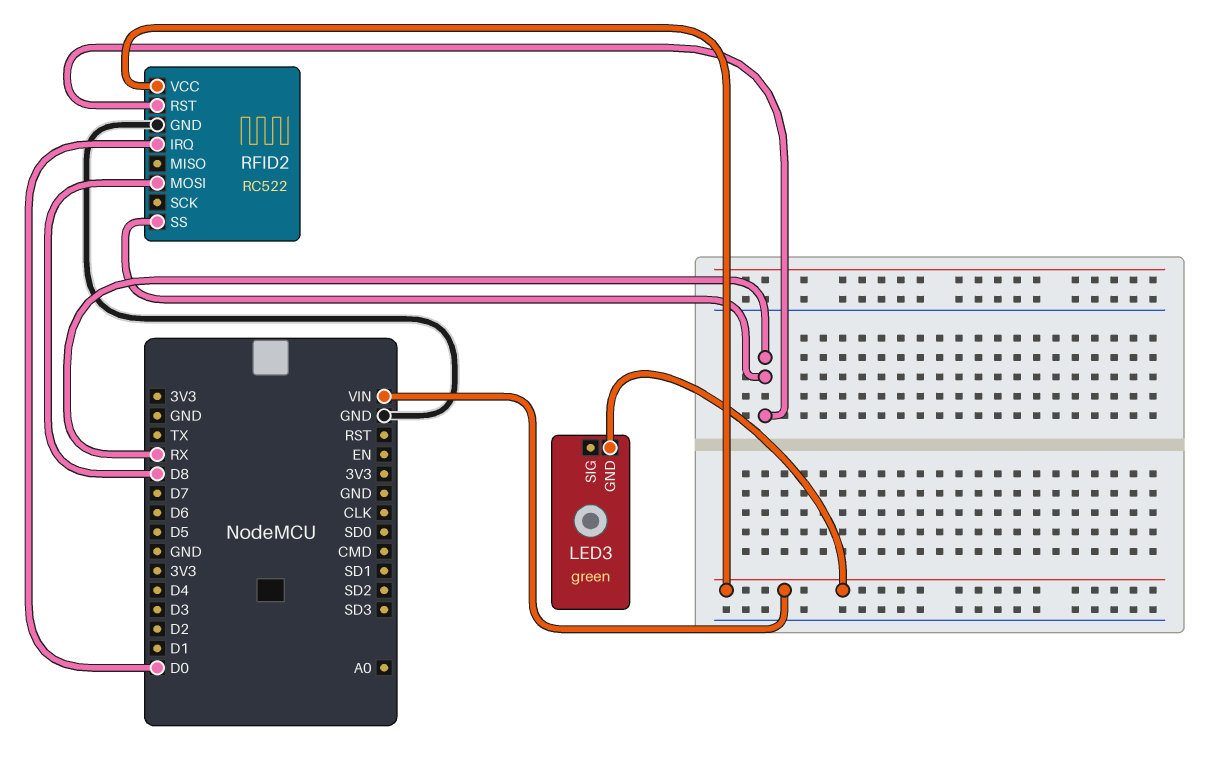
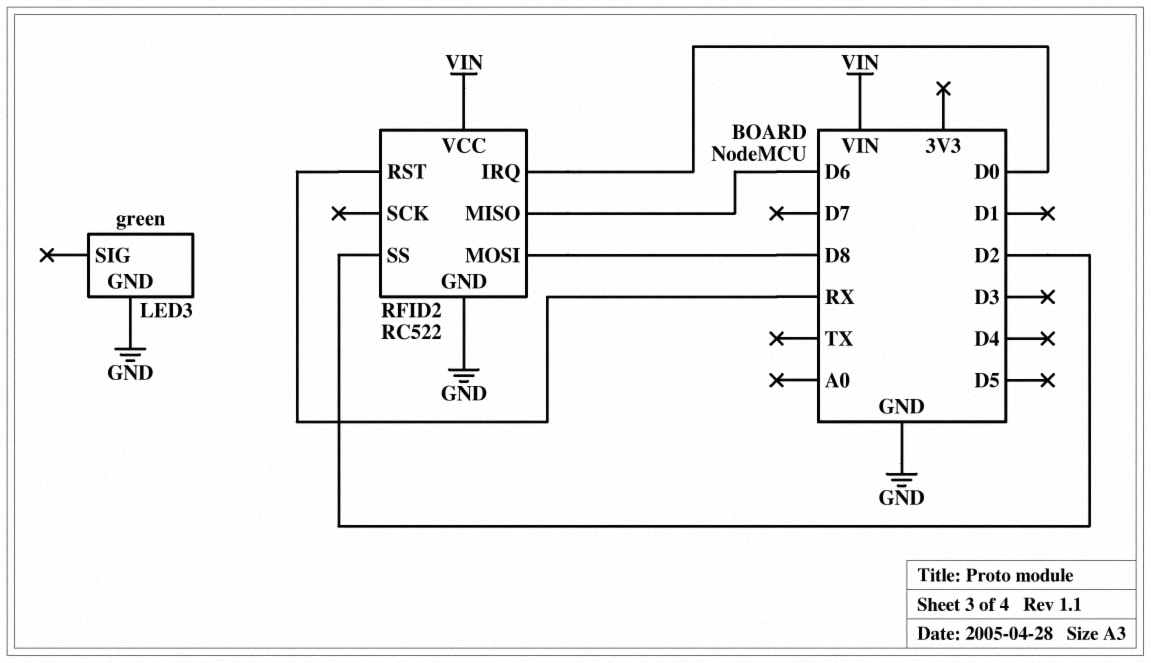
LED3 pin GND: VIN -> GND
RFID2 pin MISO: none -> D6
RFID2 pin SS: RX -> D2

